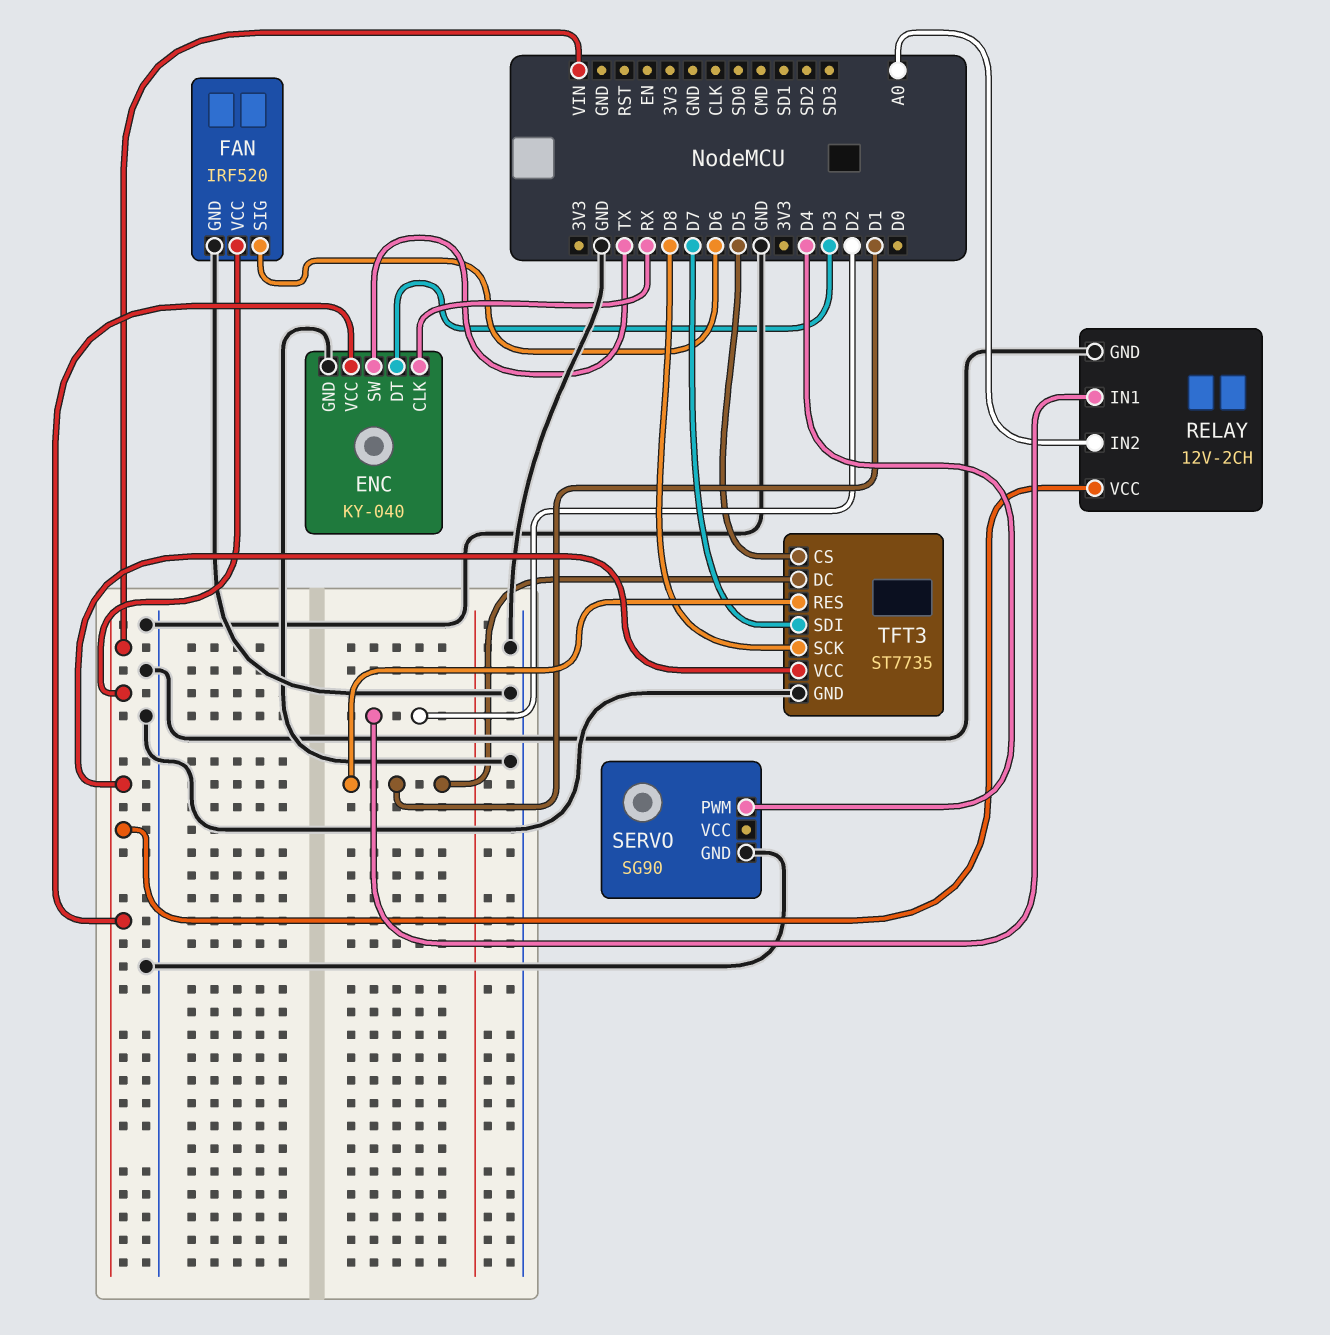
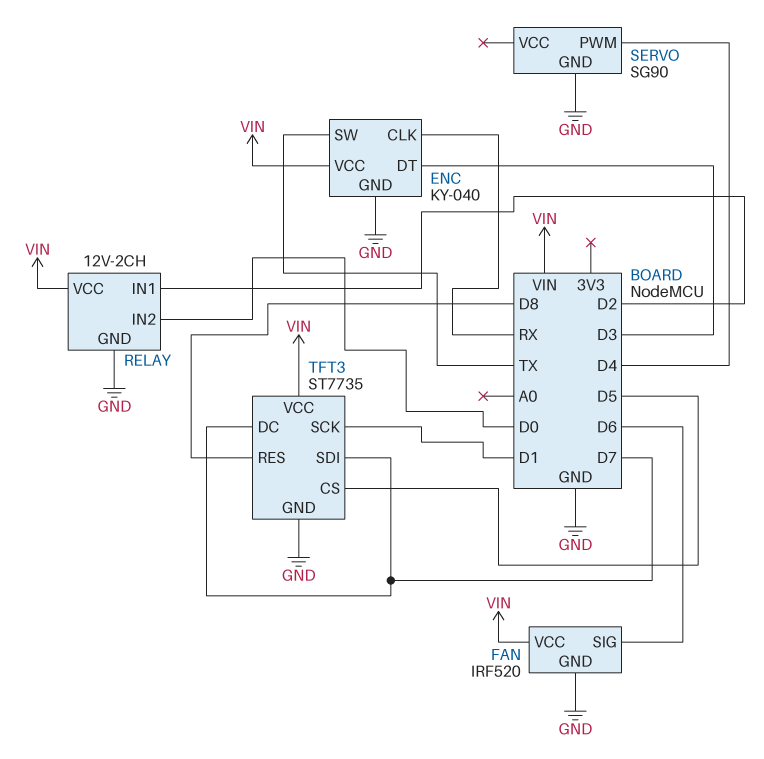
RELAY pin IN2: A0 -> D0
TFT3 pin DC: D1 -> D7
TFT3 pin RES: D1 -> D8
TFT3 pin SCK: D8 -> D1

